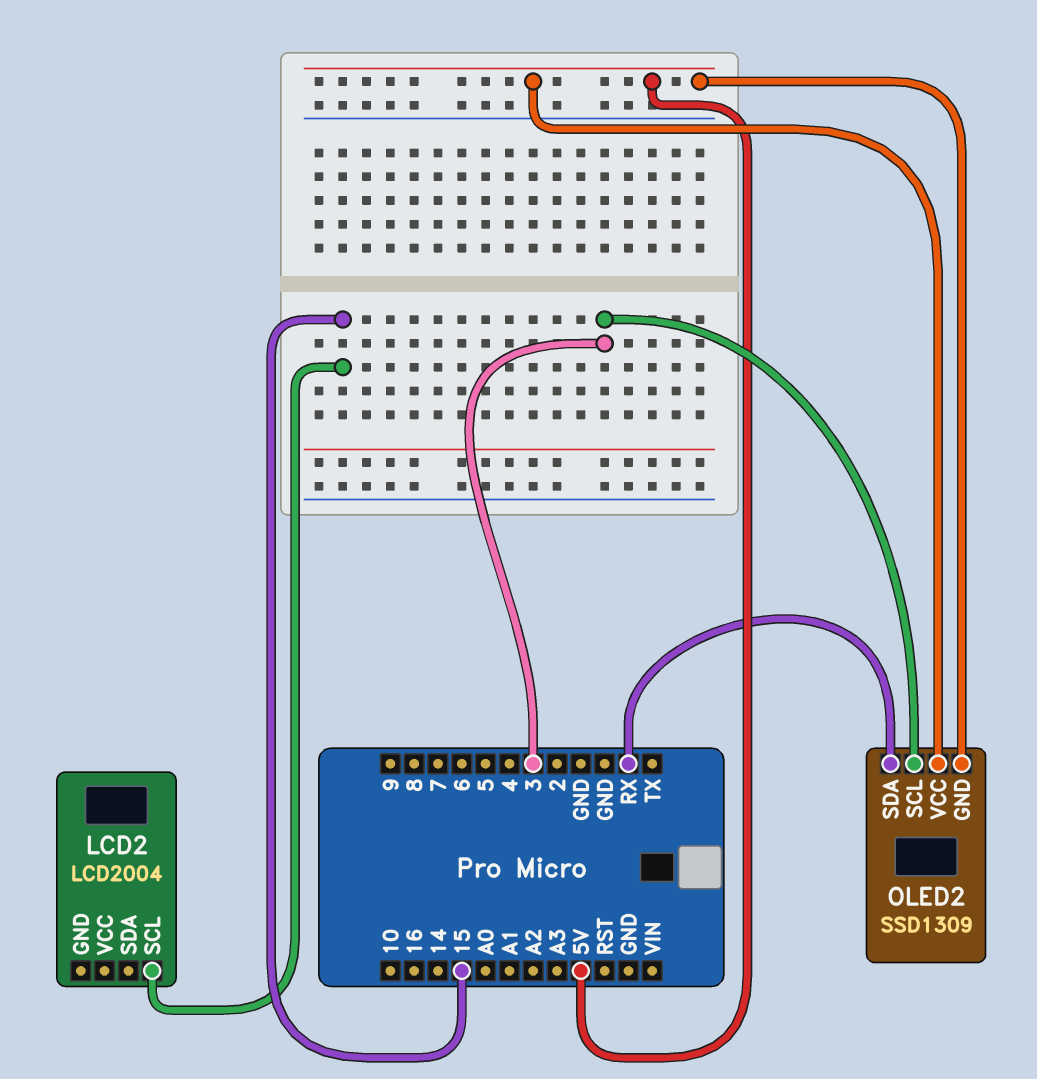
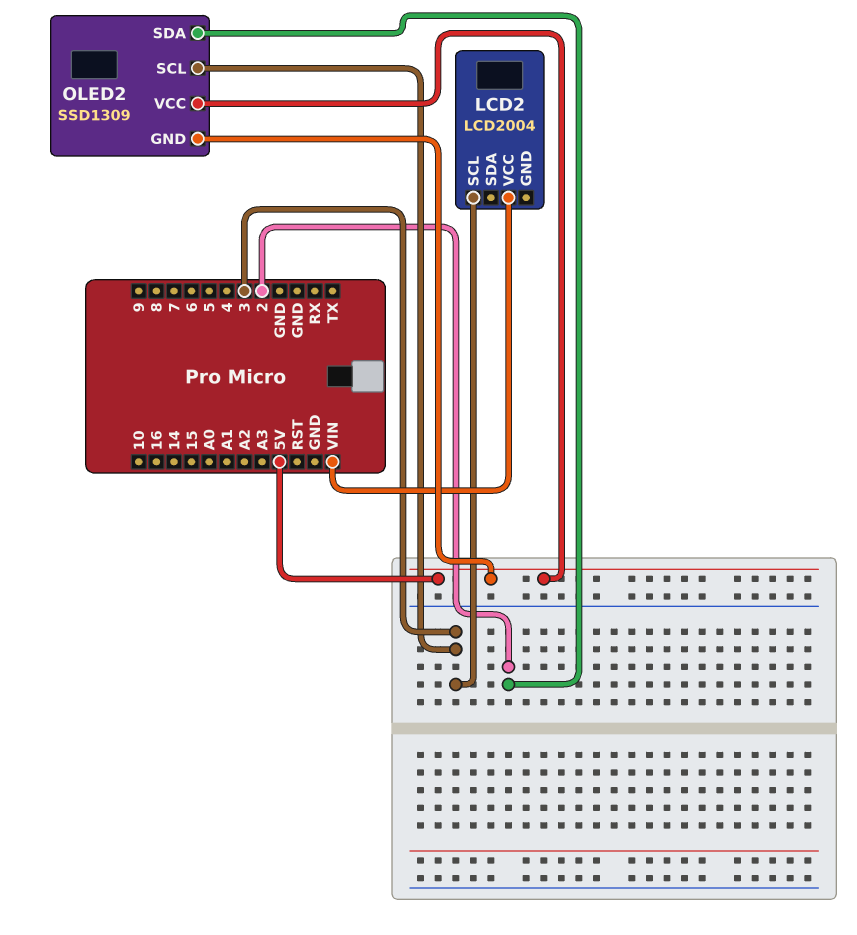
LCD2 pin SCL: 15 -> 3
LCD2 pin VCC: none -> VIN
OLED2 pin SDA: RX -> 2

